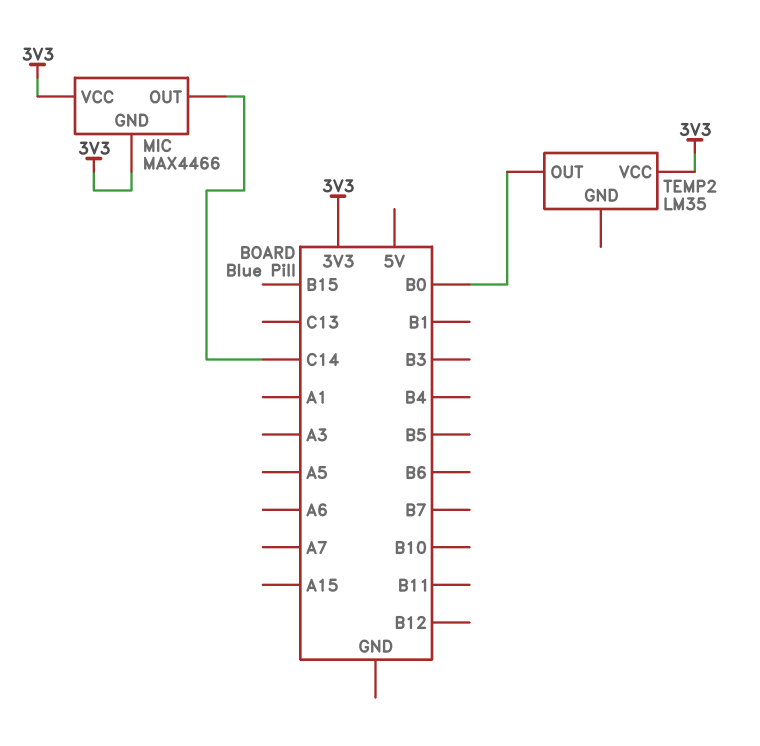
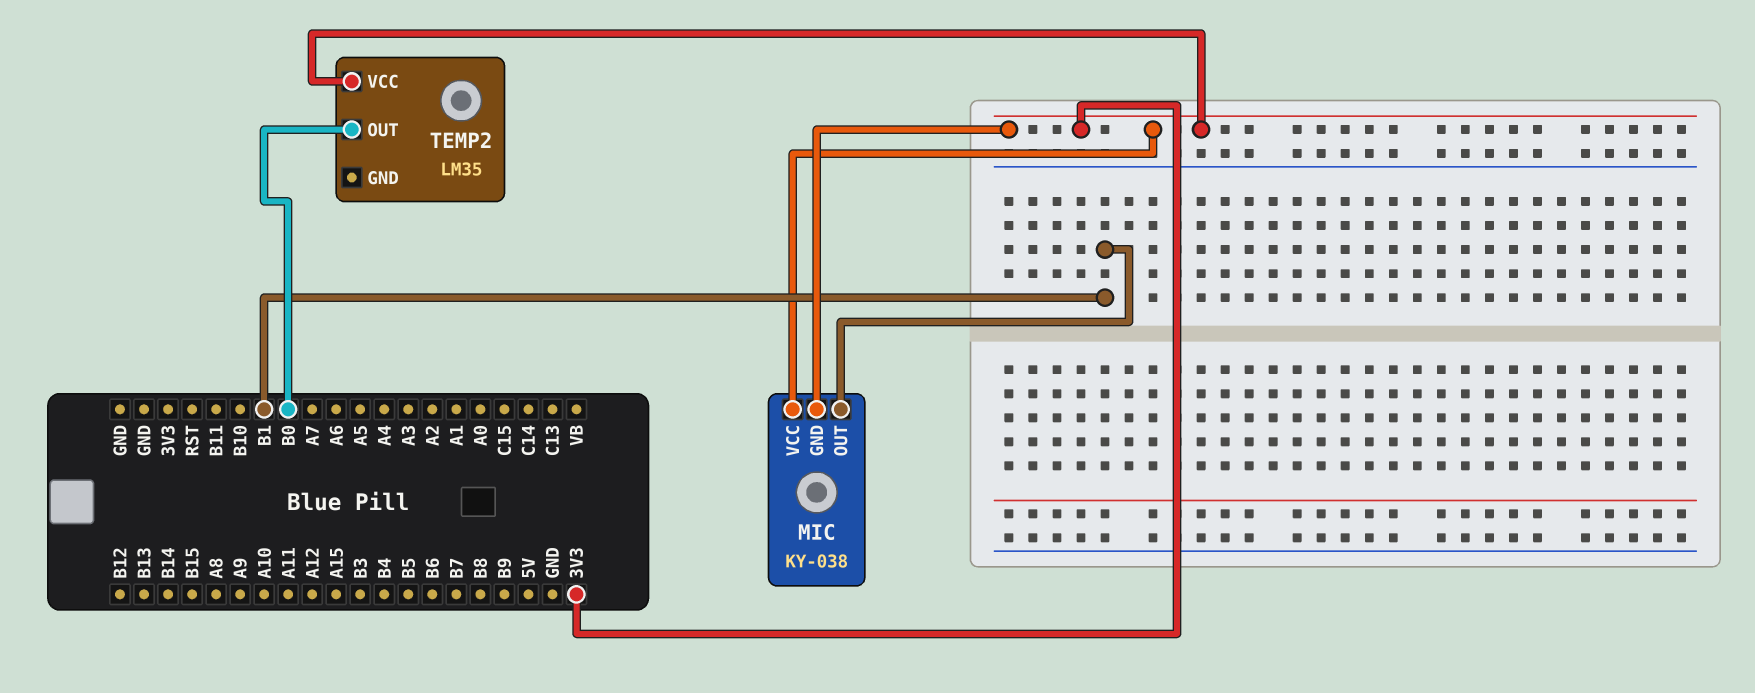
MIC: MAX4466 -> KY-038
MIC pin OUT: C14 -> B1

